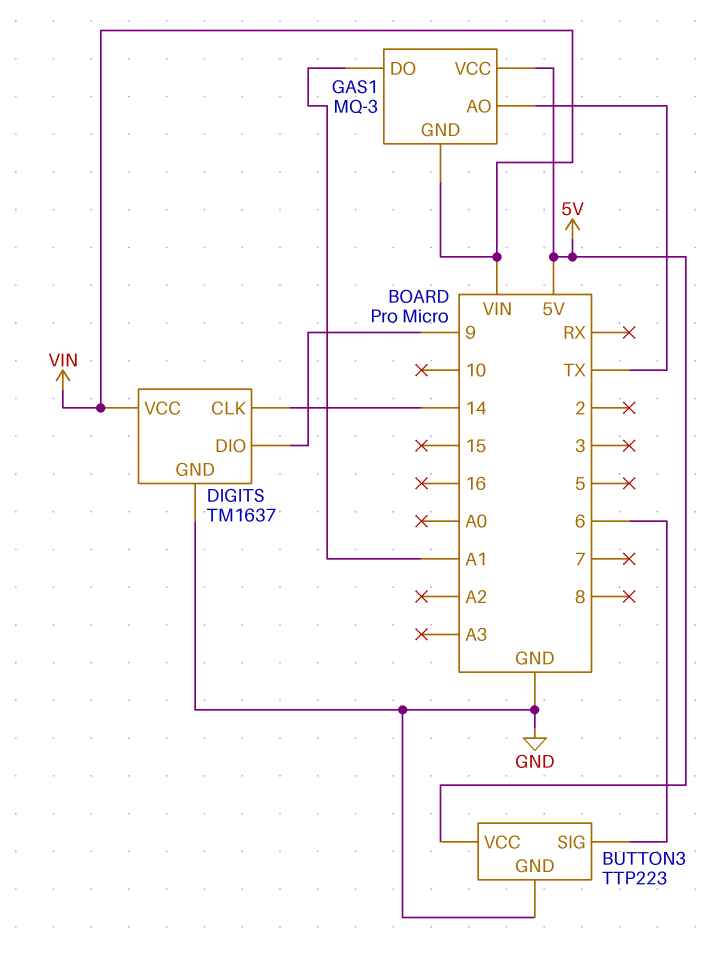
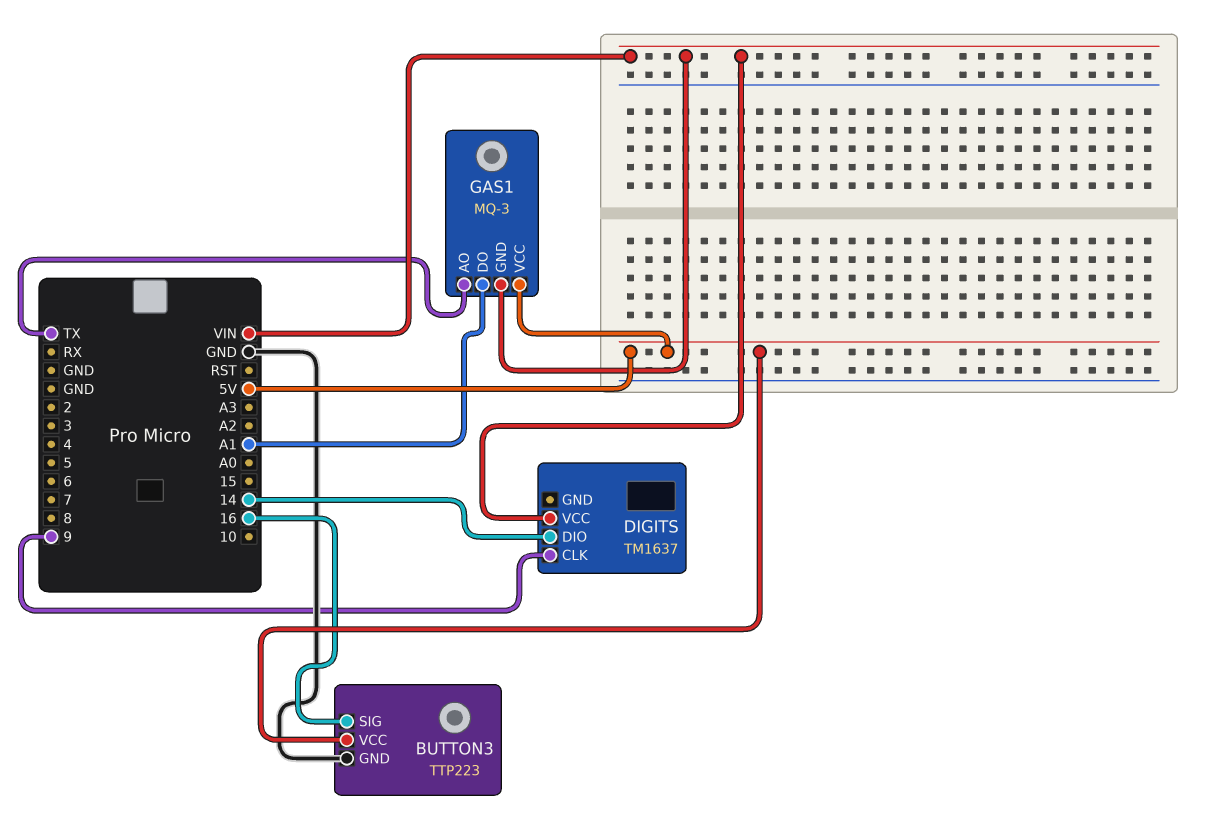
BUTTON3 pin SIG: 6 -> 16
DIGITS pin CLK: 14 -> 9
DIGITS pin DIO: 9 -> 14
DIGITS pin GND: GND -> none

